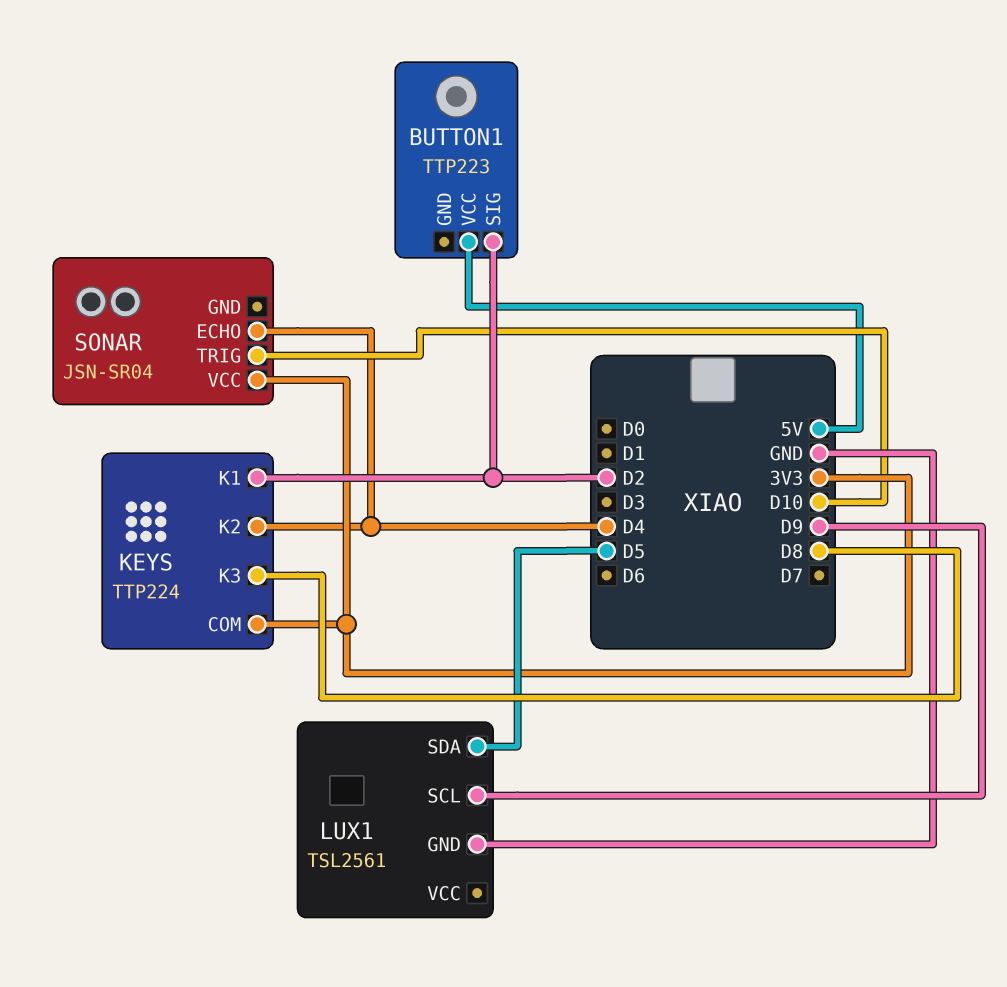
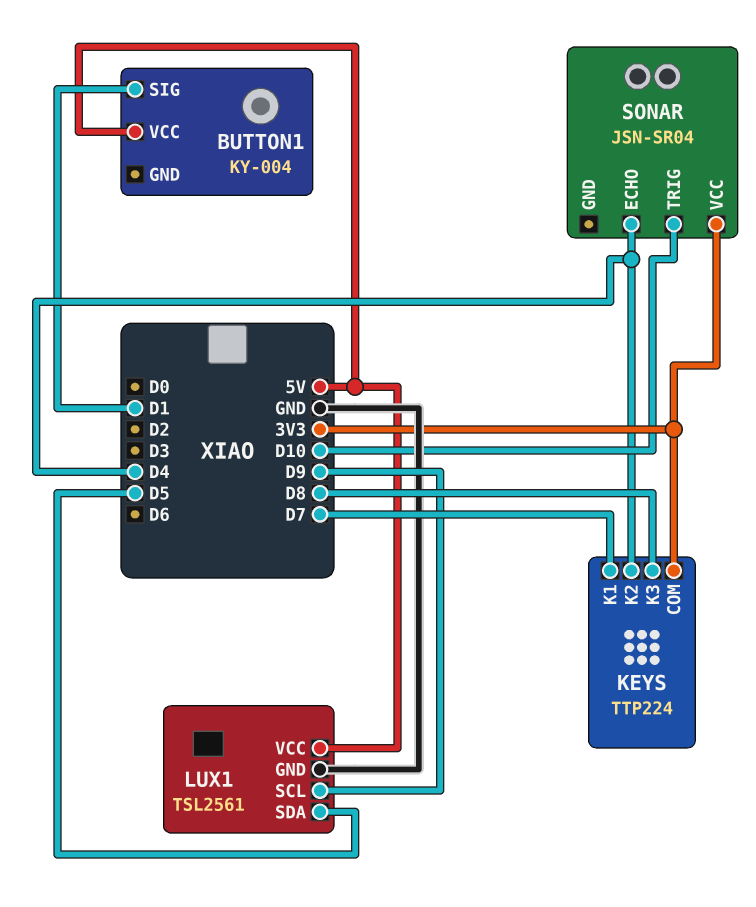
BUTTON1: TTP223 -> KY-004
BUTTON1 pin SIG: D2 -> D1
KEYS pin K1: D2 -> D7
LUX1 pin VCC: none -> 5V

